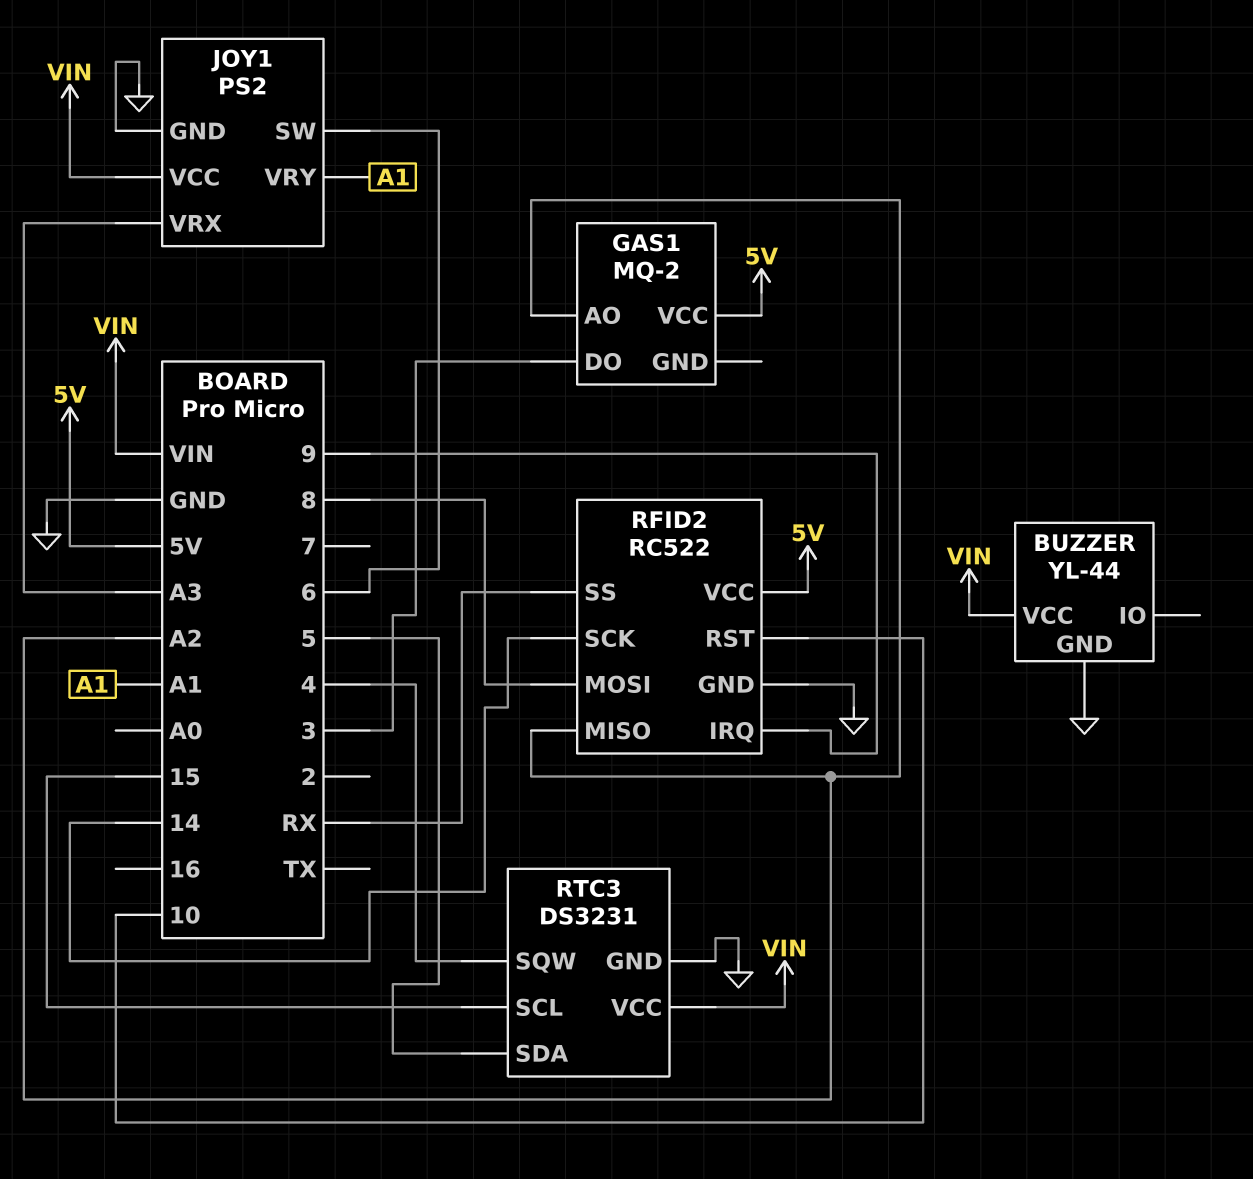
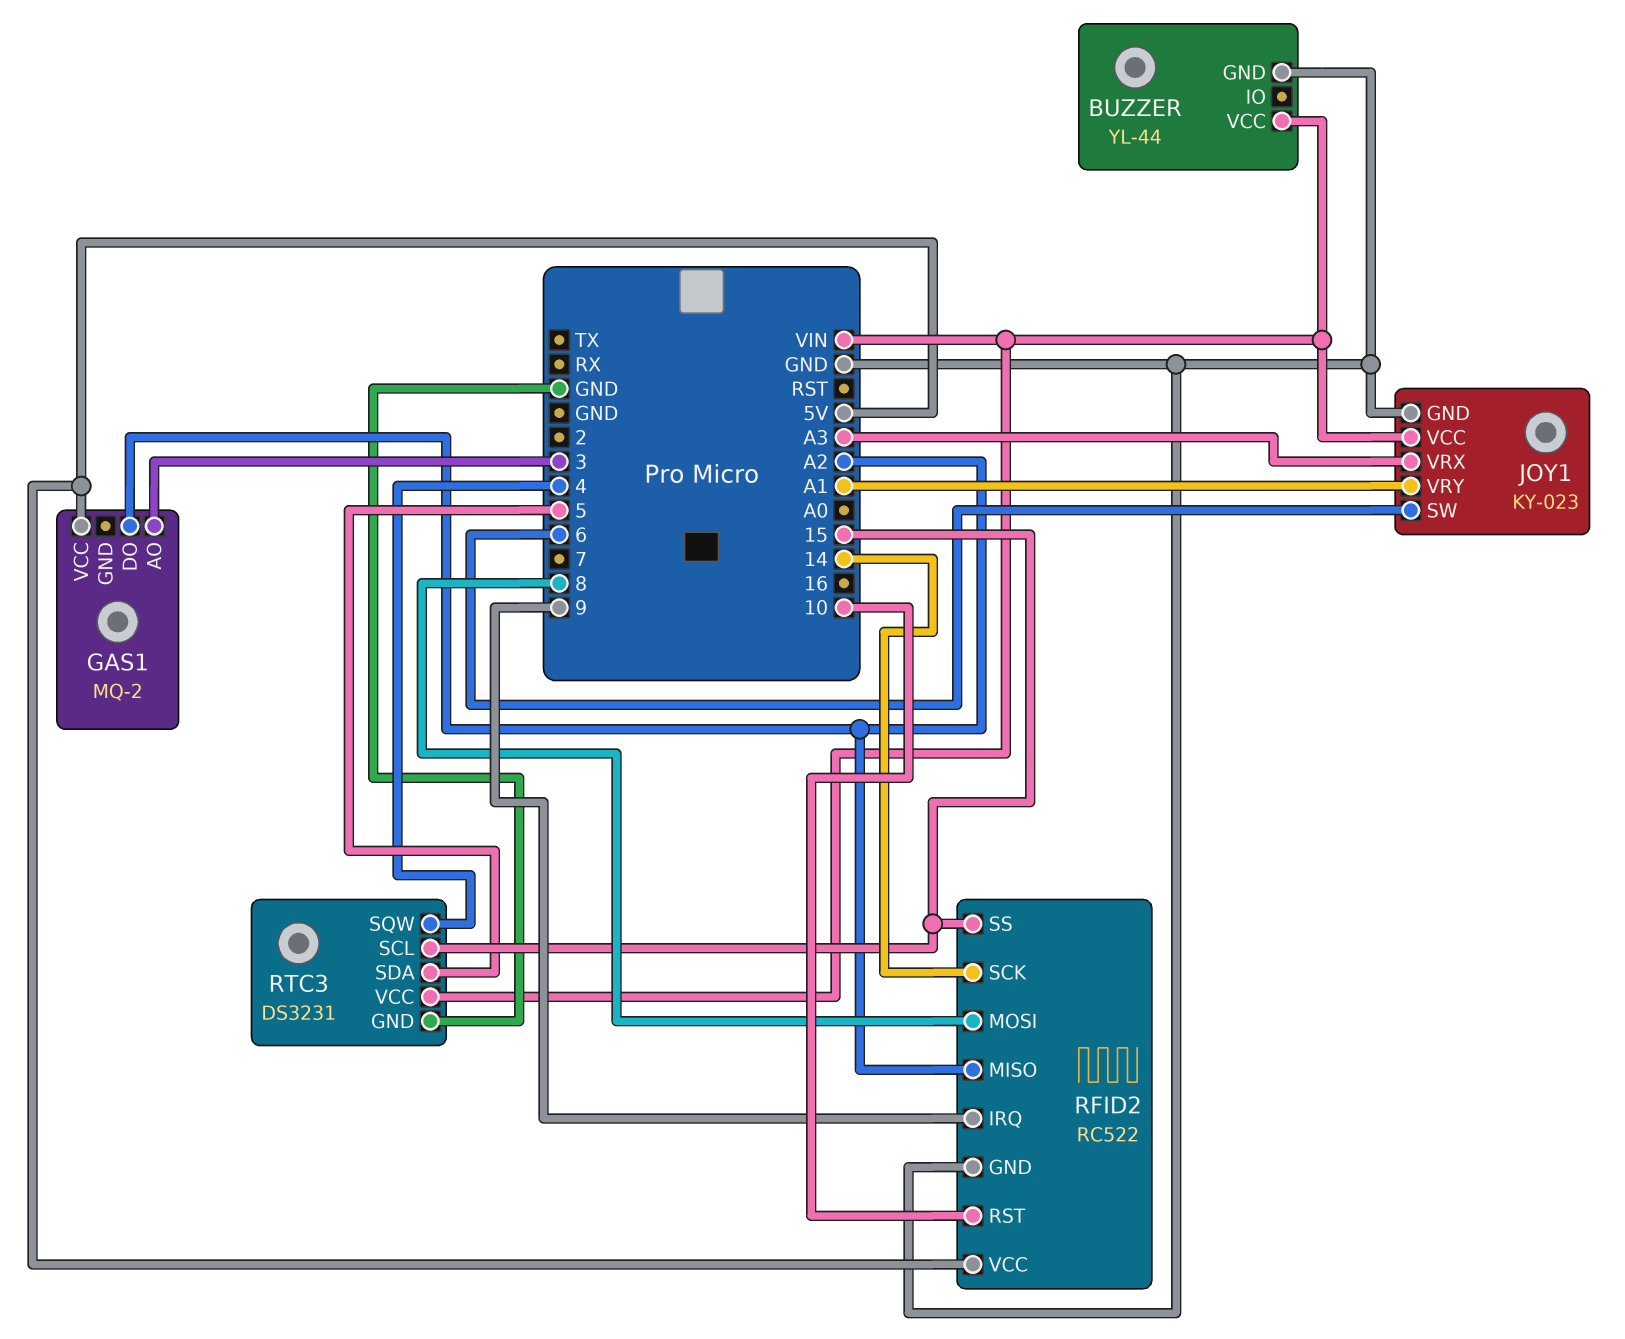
GAS1 pin AO: A2 -> 3
GAS1 pin DO: 3 -> A2
JOY1: PS2 -> KY-023
RFID2 pin SS: RX -> 15

